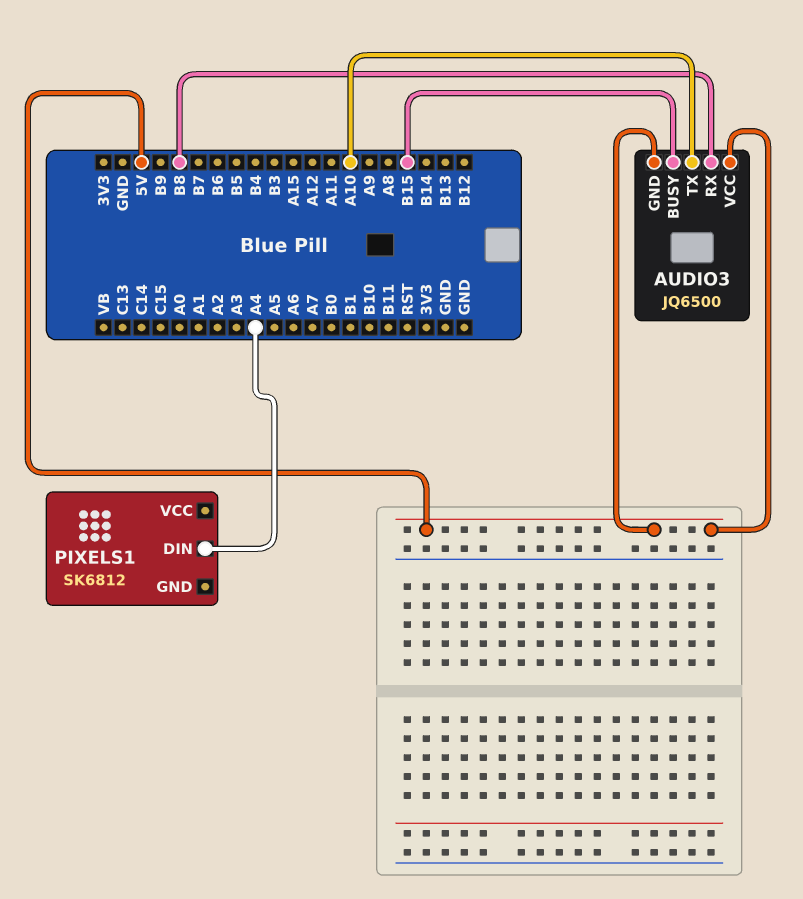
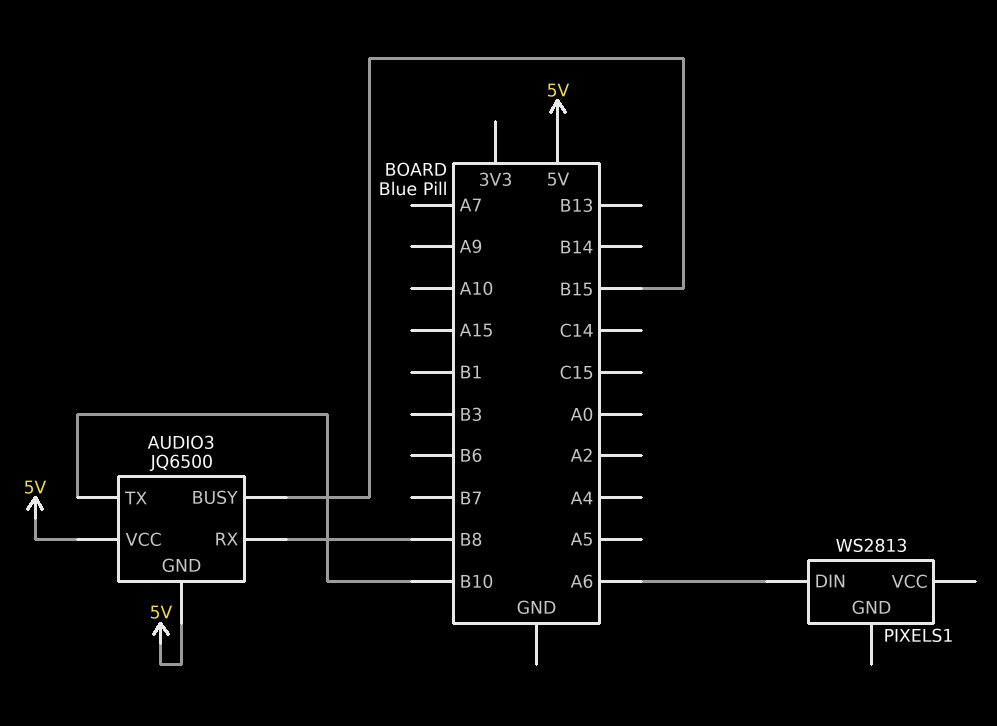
AUDIO3 pin TX: A10 -> B10
PIXELS1: SK6812 -> WS2813
PIXELS1 pin DIN: A4 -> A6

